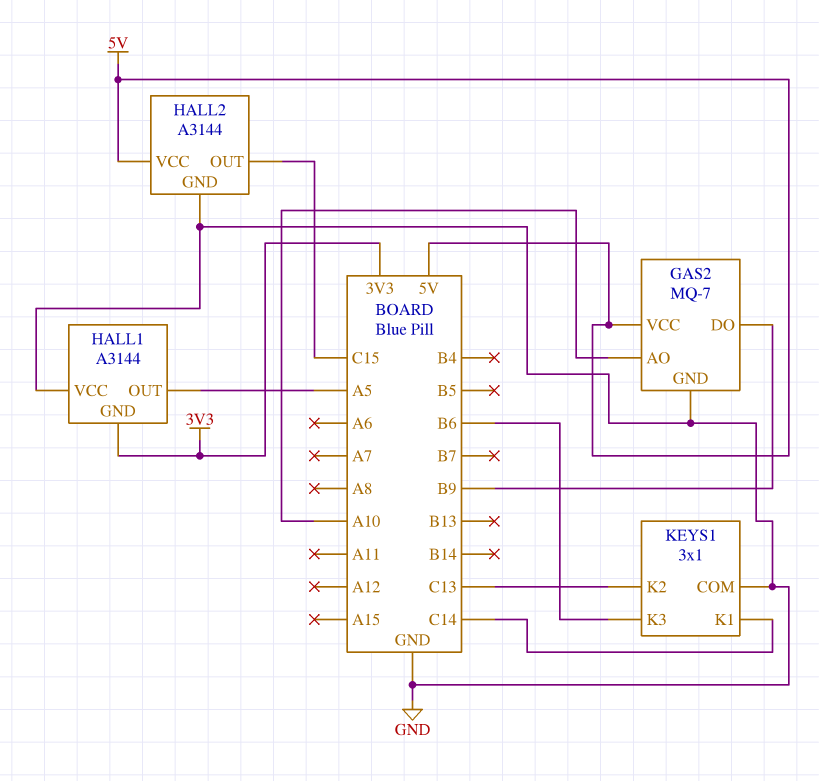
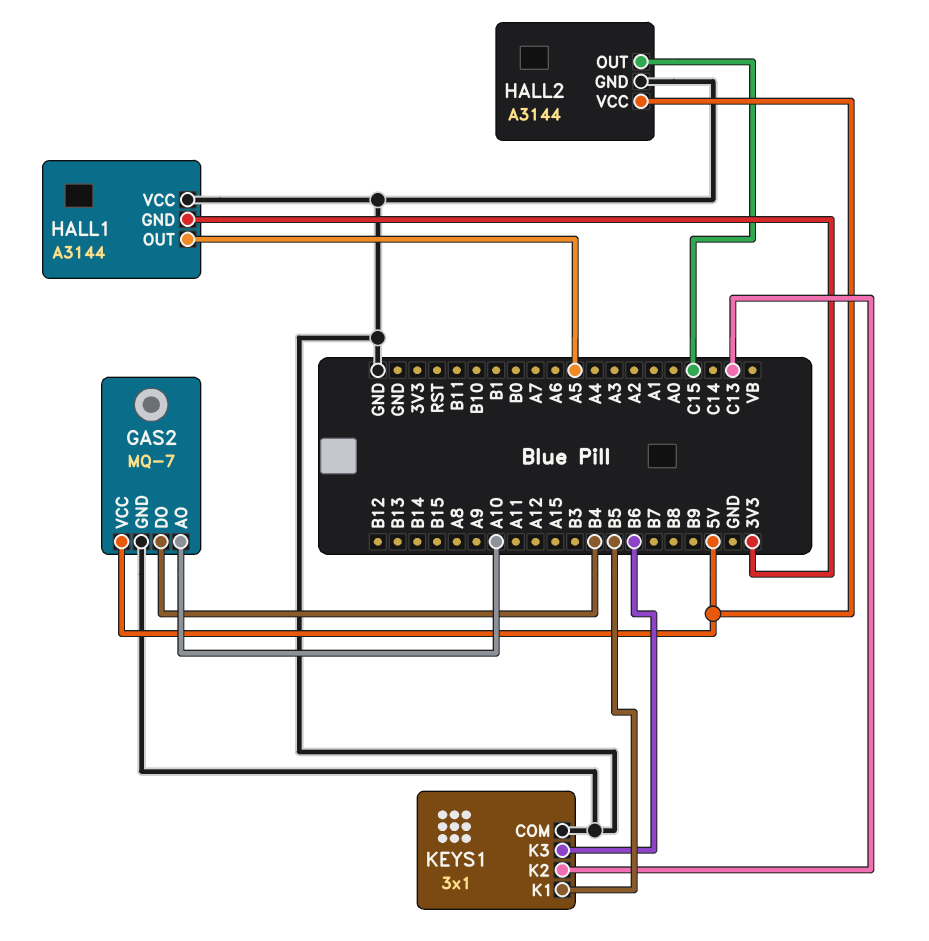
GAS2 pin DO: B9 -> B4
KEYS1 pin K1: C14 -> B5

